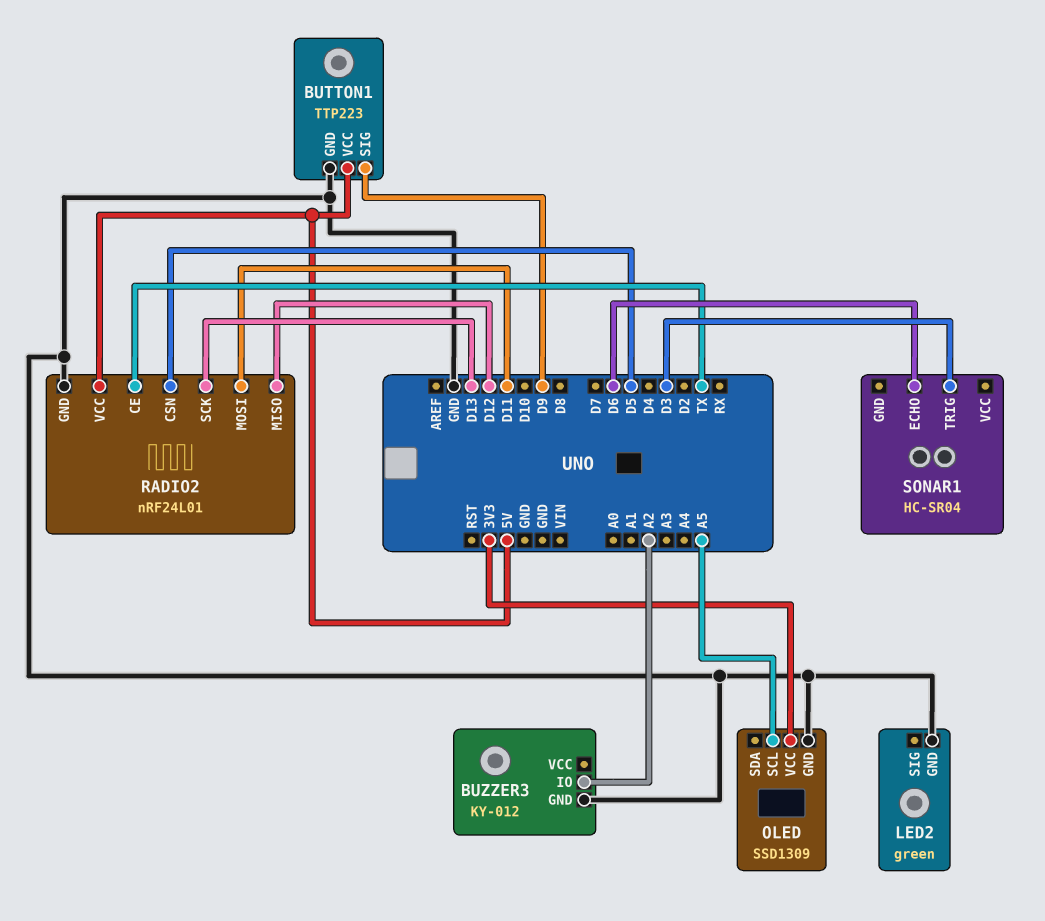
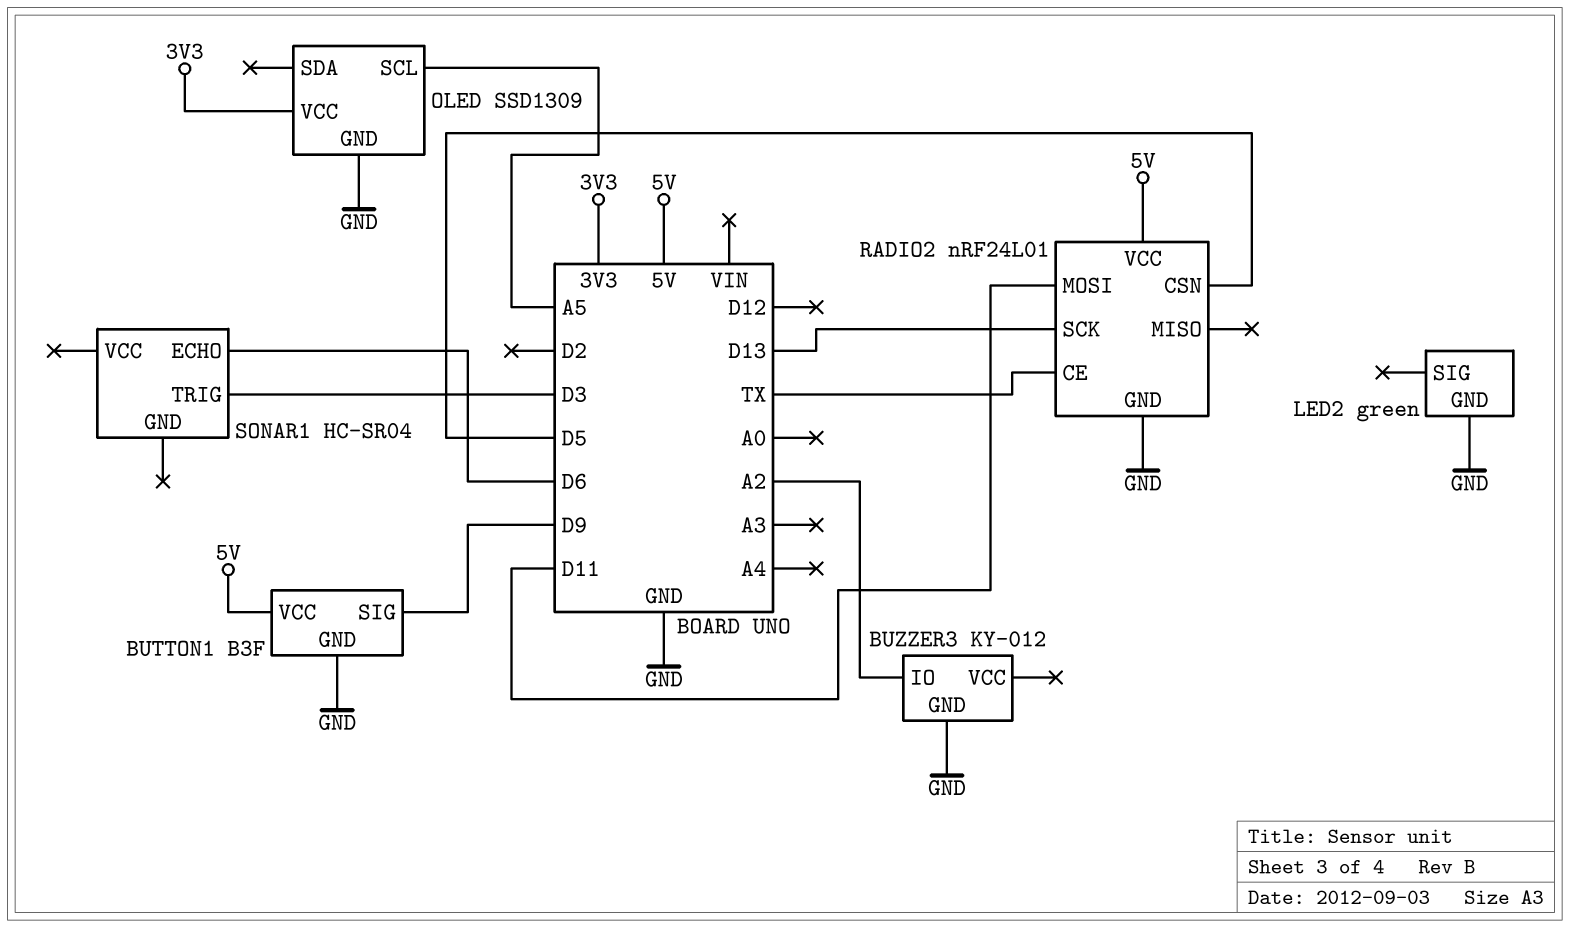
BUTTON1: TTP223 -> B3F
RADIO2 pin MISO: D12 -> none

